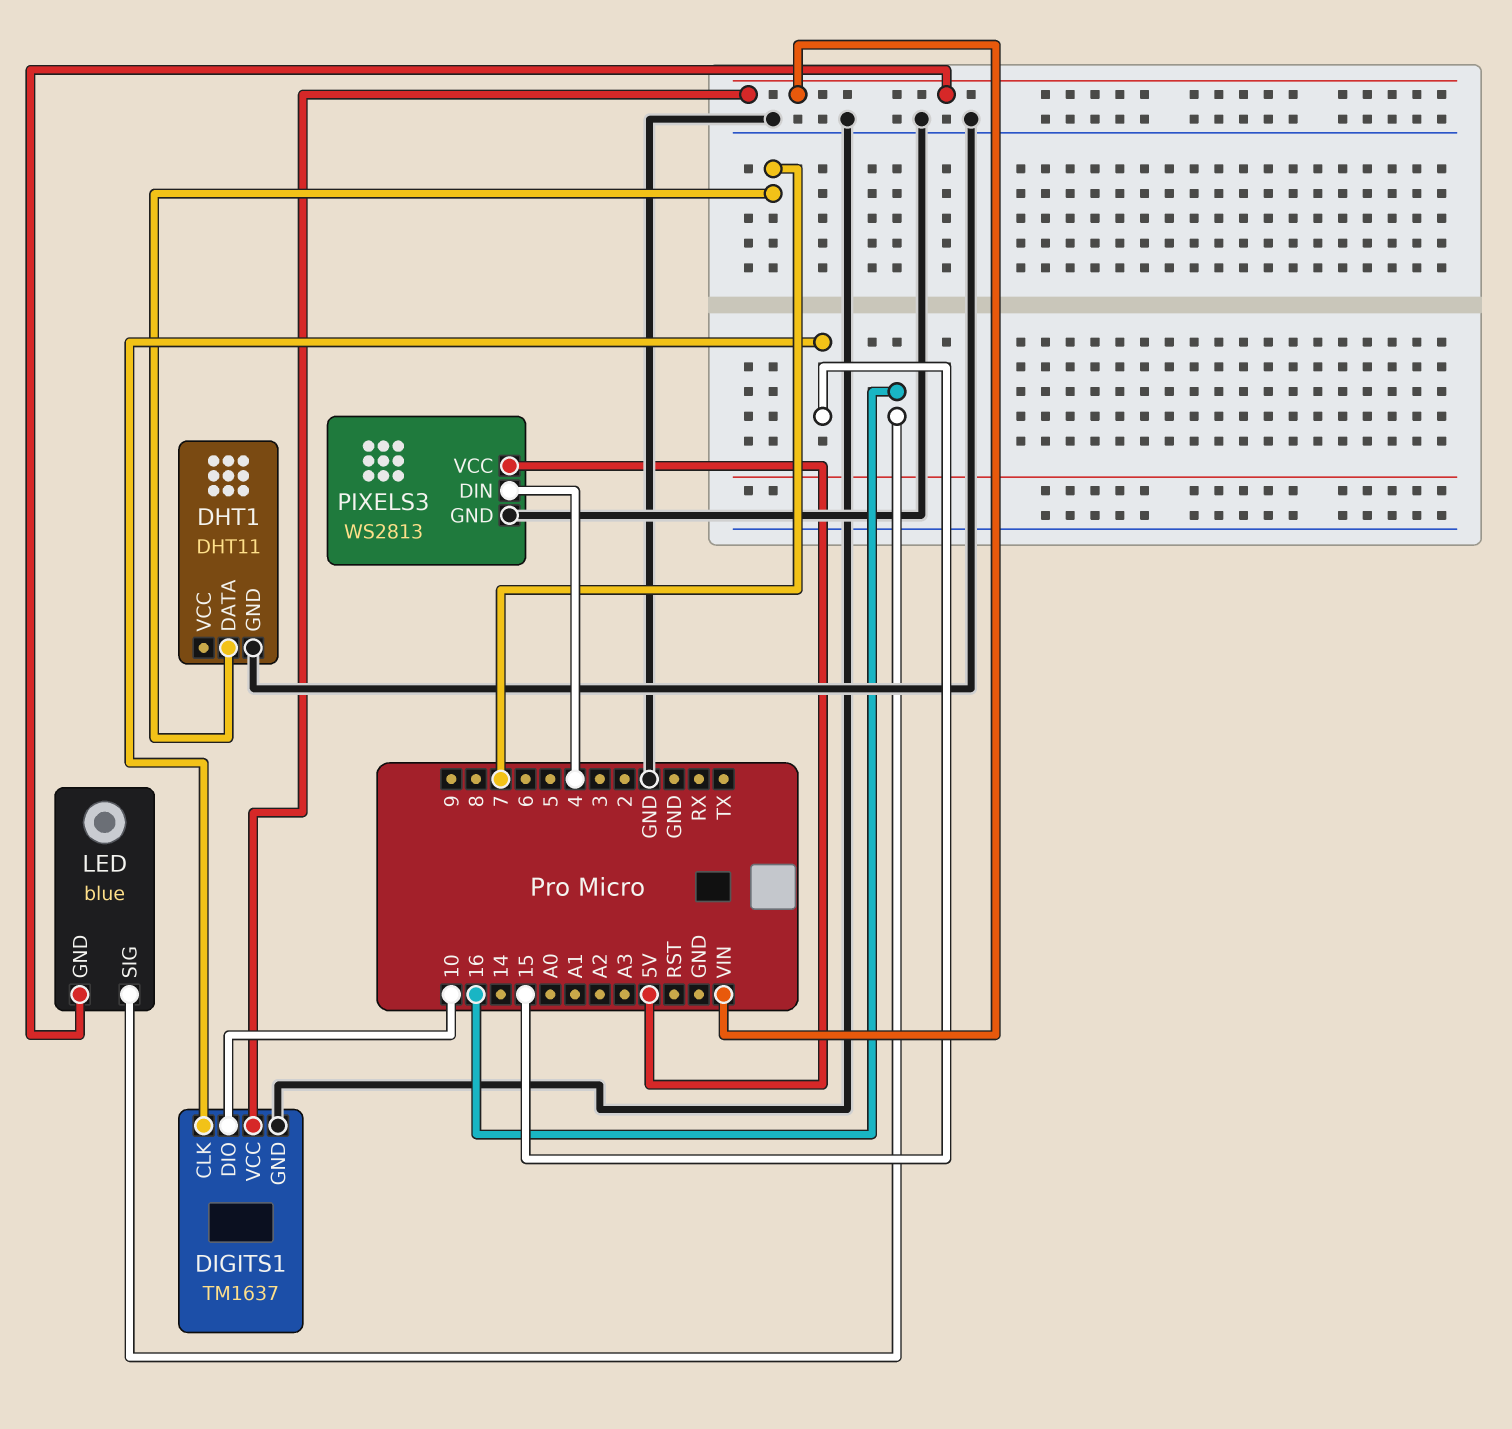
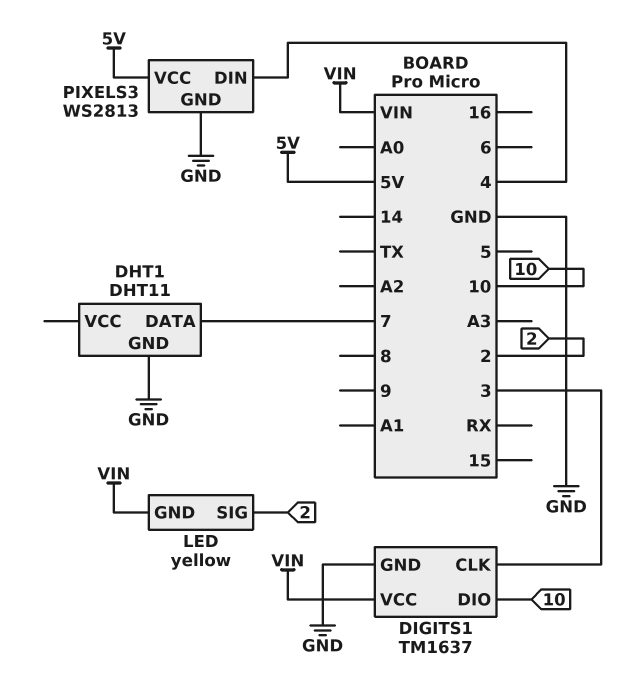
DIGITS1 pin CLK: 15 -> 3
LED: blue -> yellow
LED pin SIG: 16 -> 2

